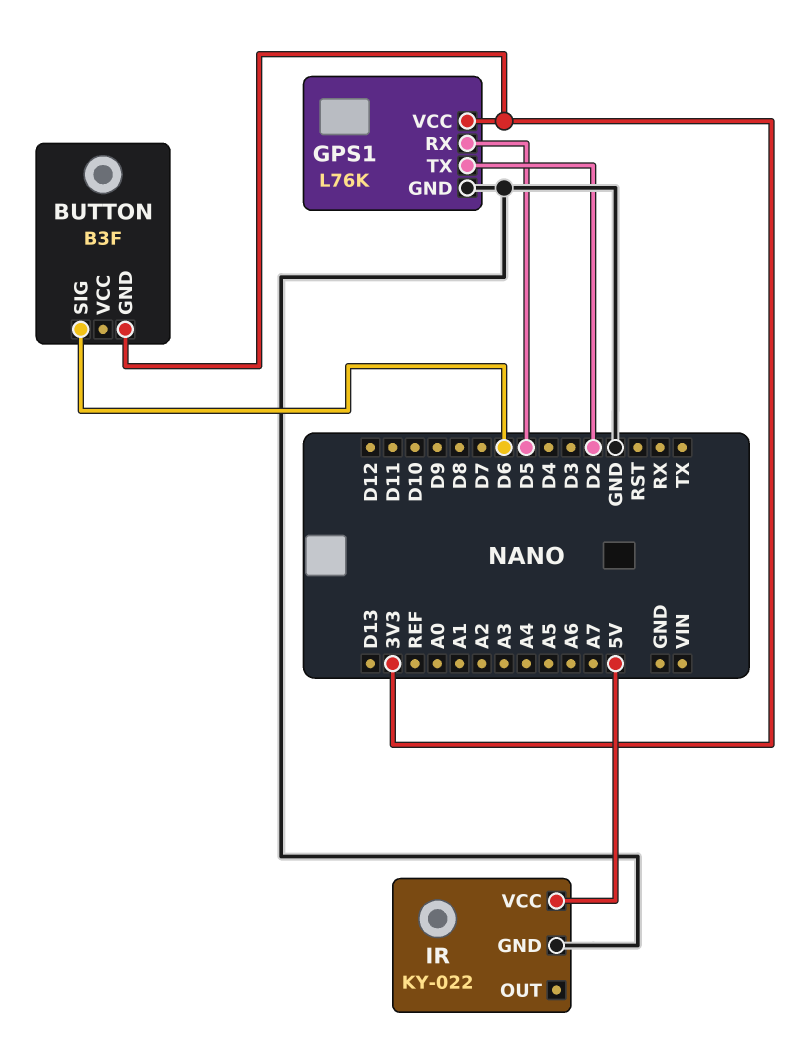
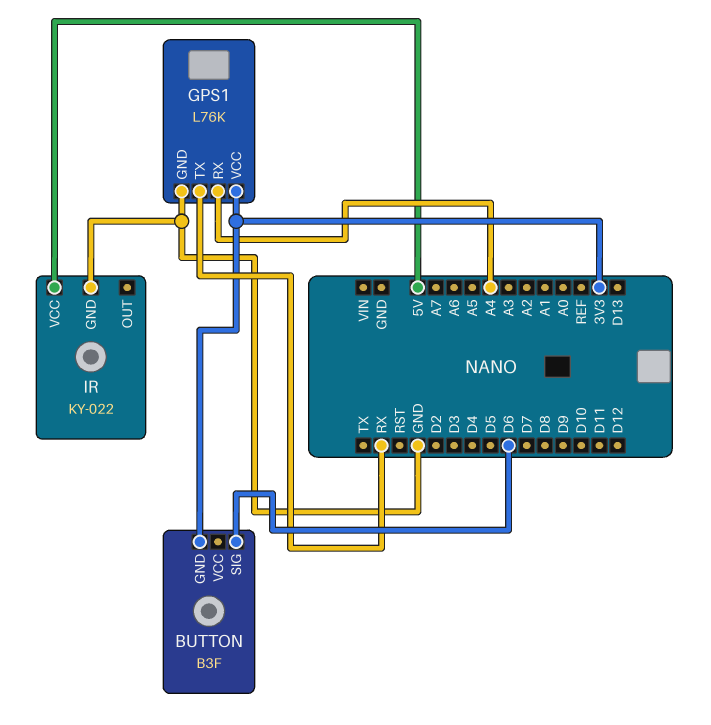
GPS1 pin RX: D5 -> A4
GPS1 pin TX: D2 -> RX

